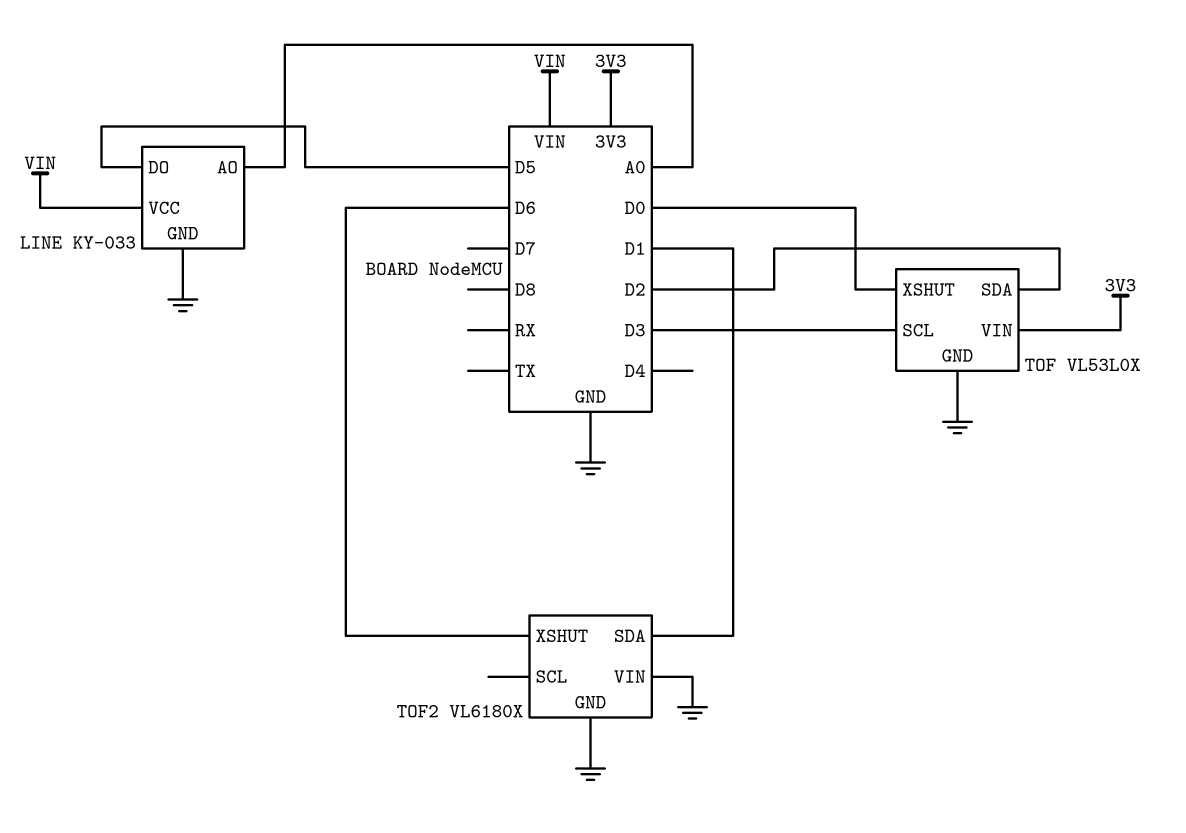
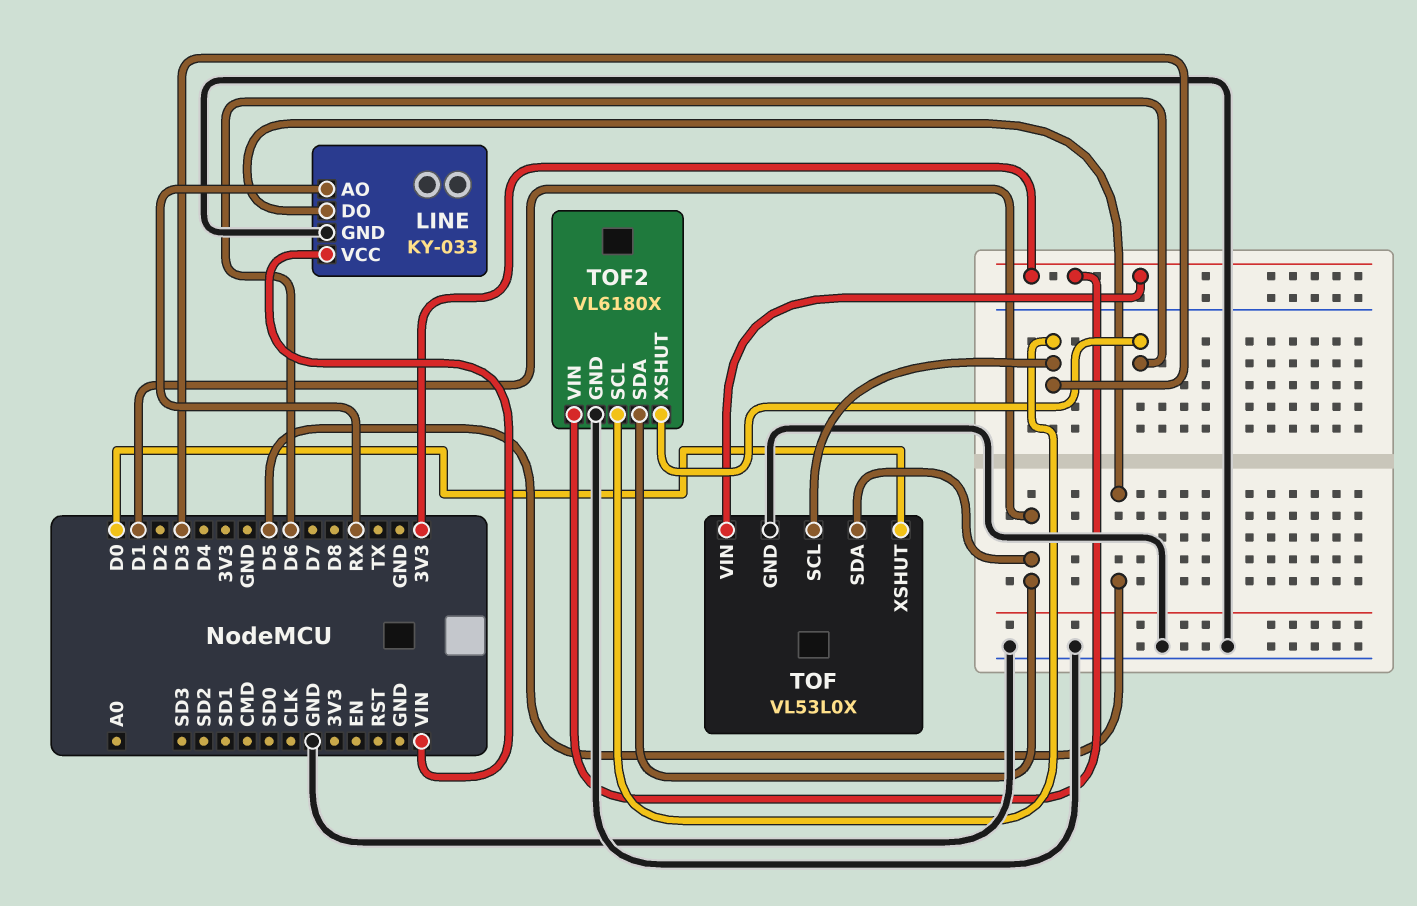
LINE pin AO: A0 -> RX
TOF pin SDA: D2 -> D1
TOF2 pin SCL: none -> D3
TOF2 pin VIN: GND -> 3V3

